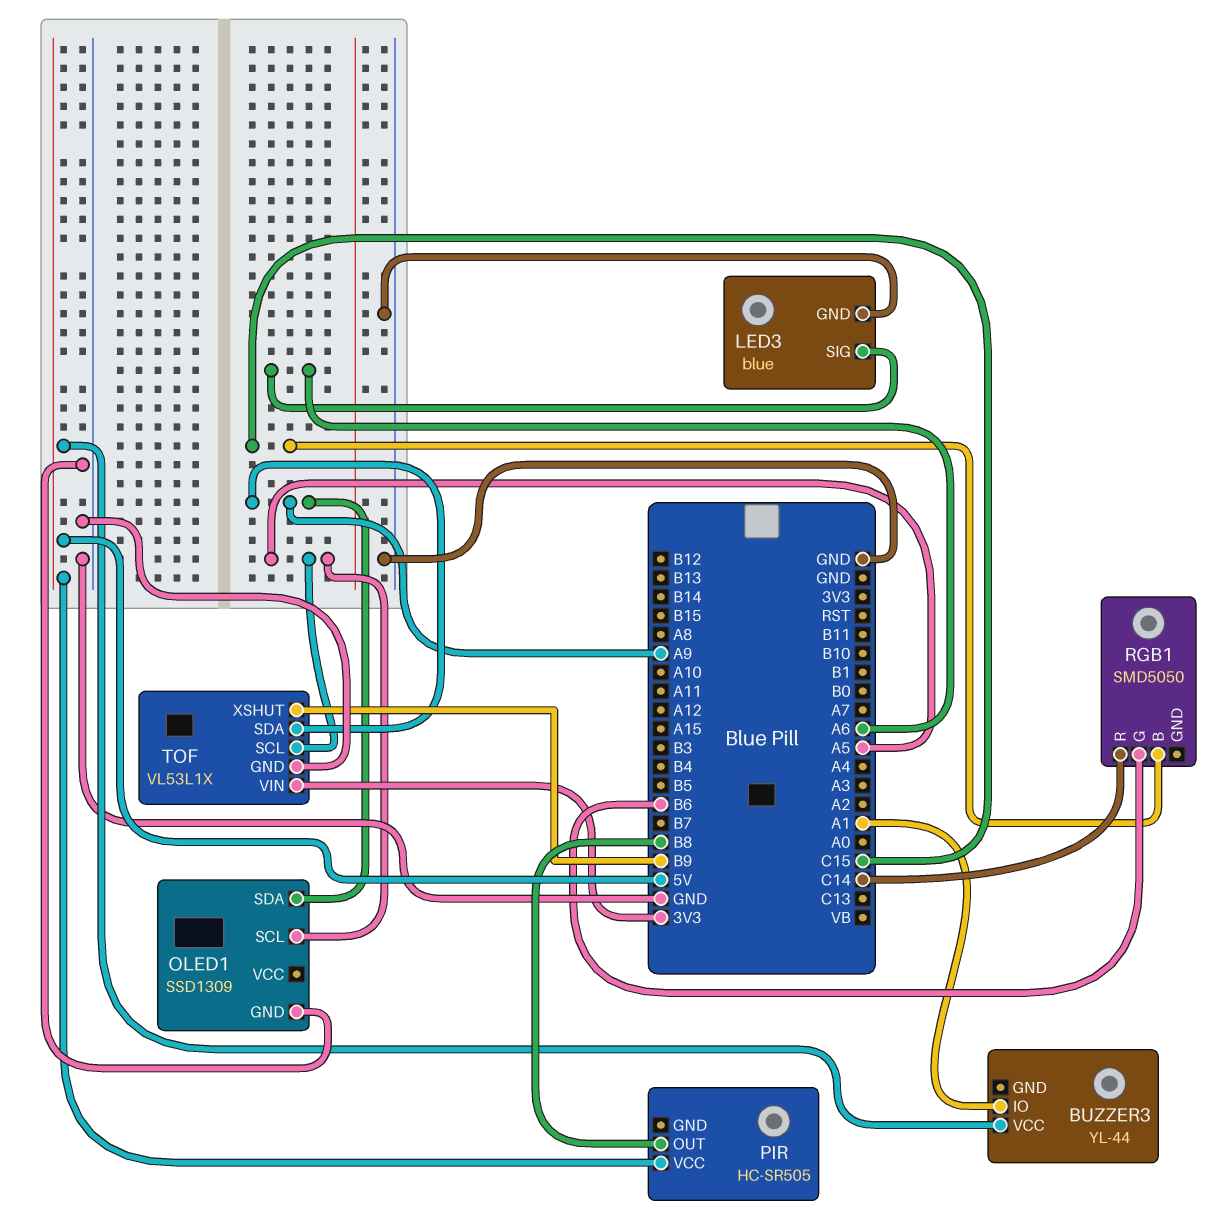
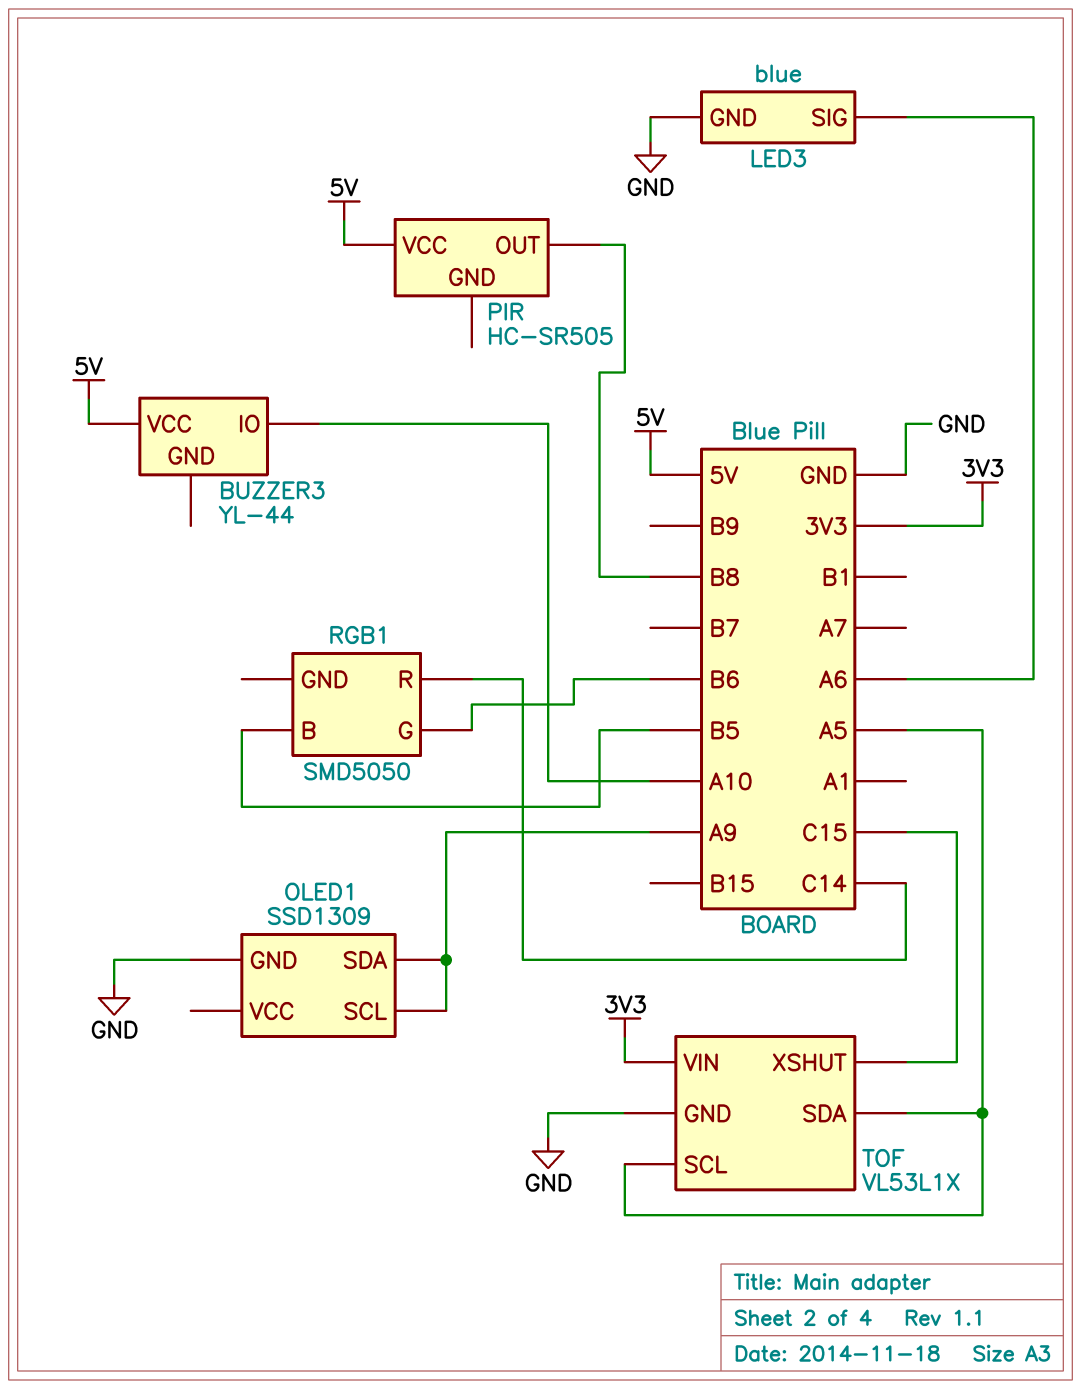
BUZZER3 pin IO: A1 -> A10
OLED1 pin SCL: A5 -> A9
RGB1 pin B: C15 -> B5
TOF pin SDA: A9 -> A5
TOF pin XSHUT: B9 -> C15

